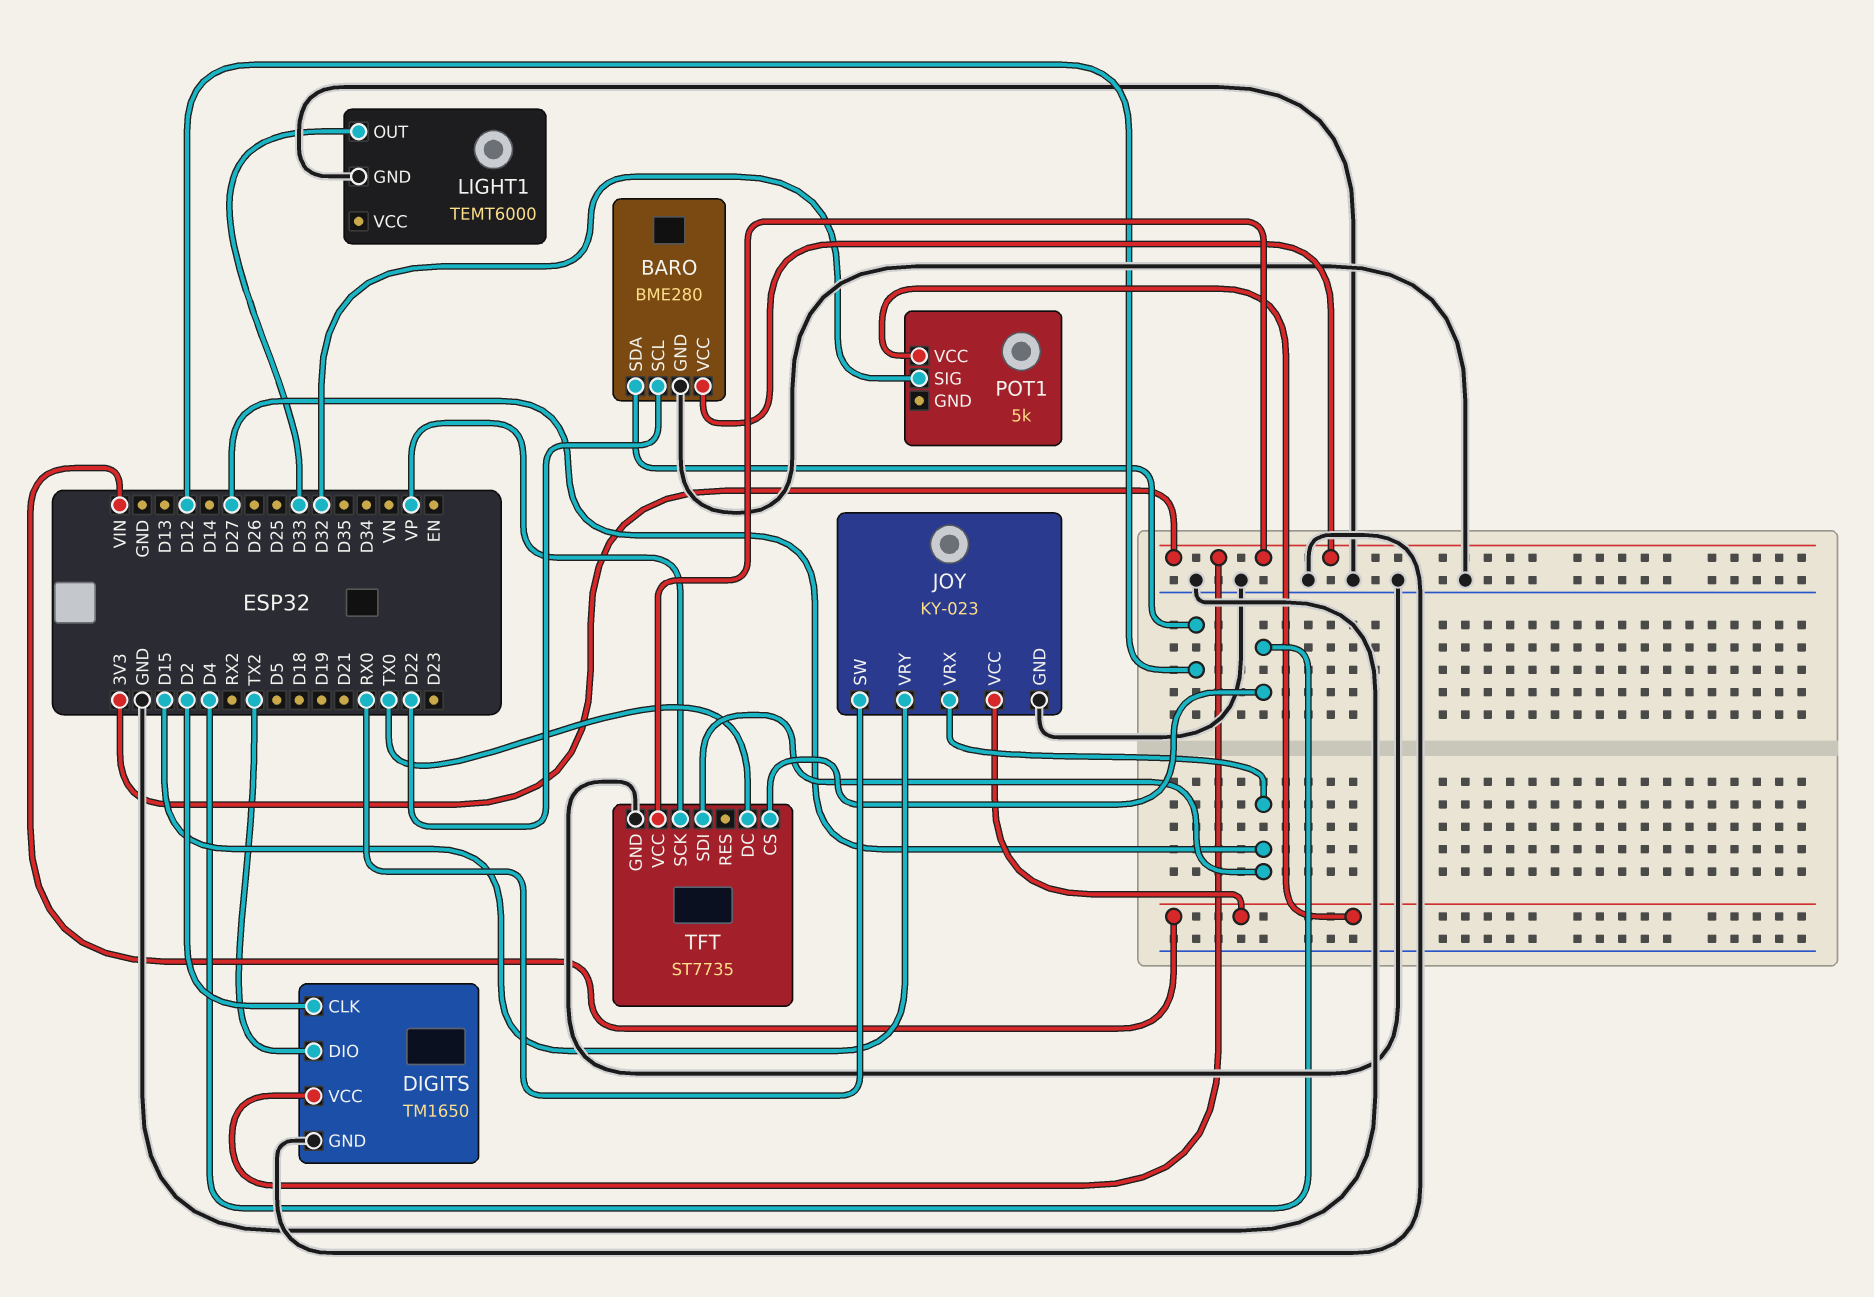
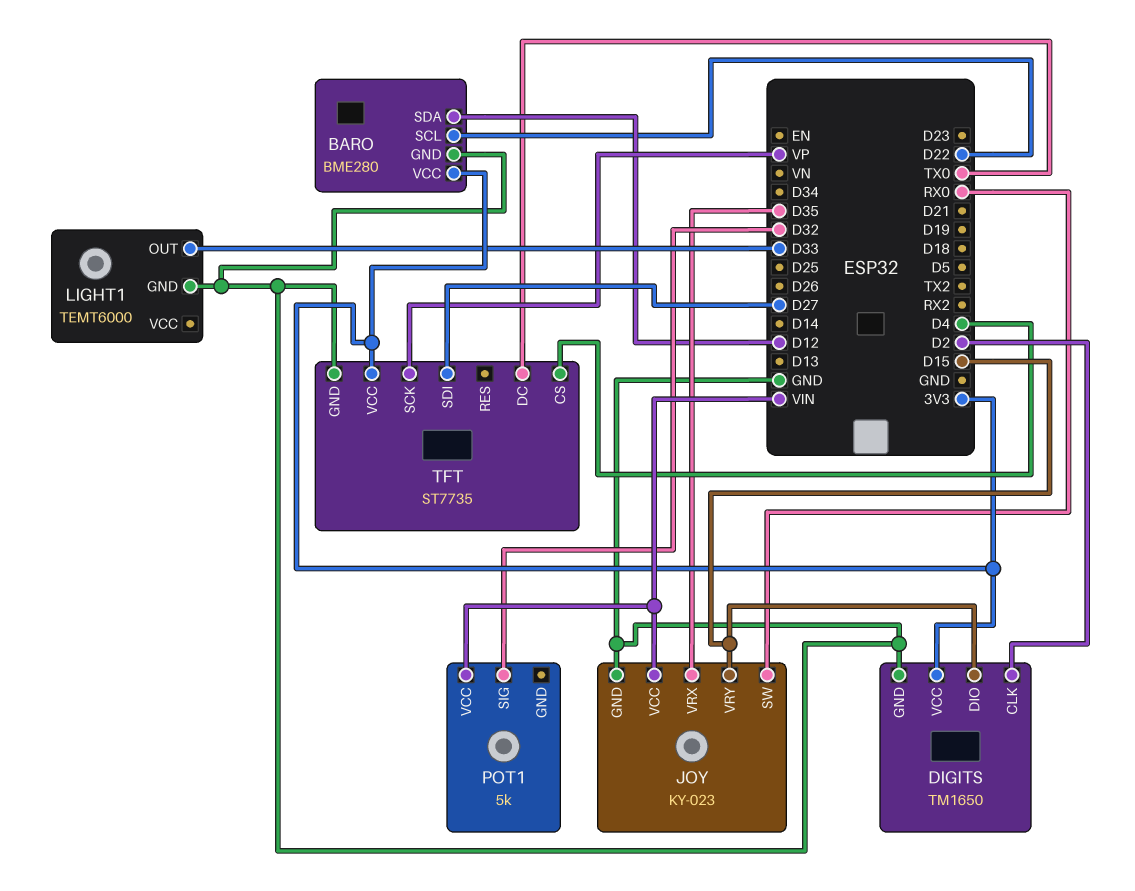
DIGITS pin DIO: TX2 -> D15
JOY pin VRX: D27 -> D35

